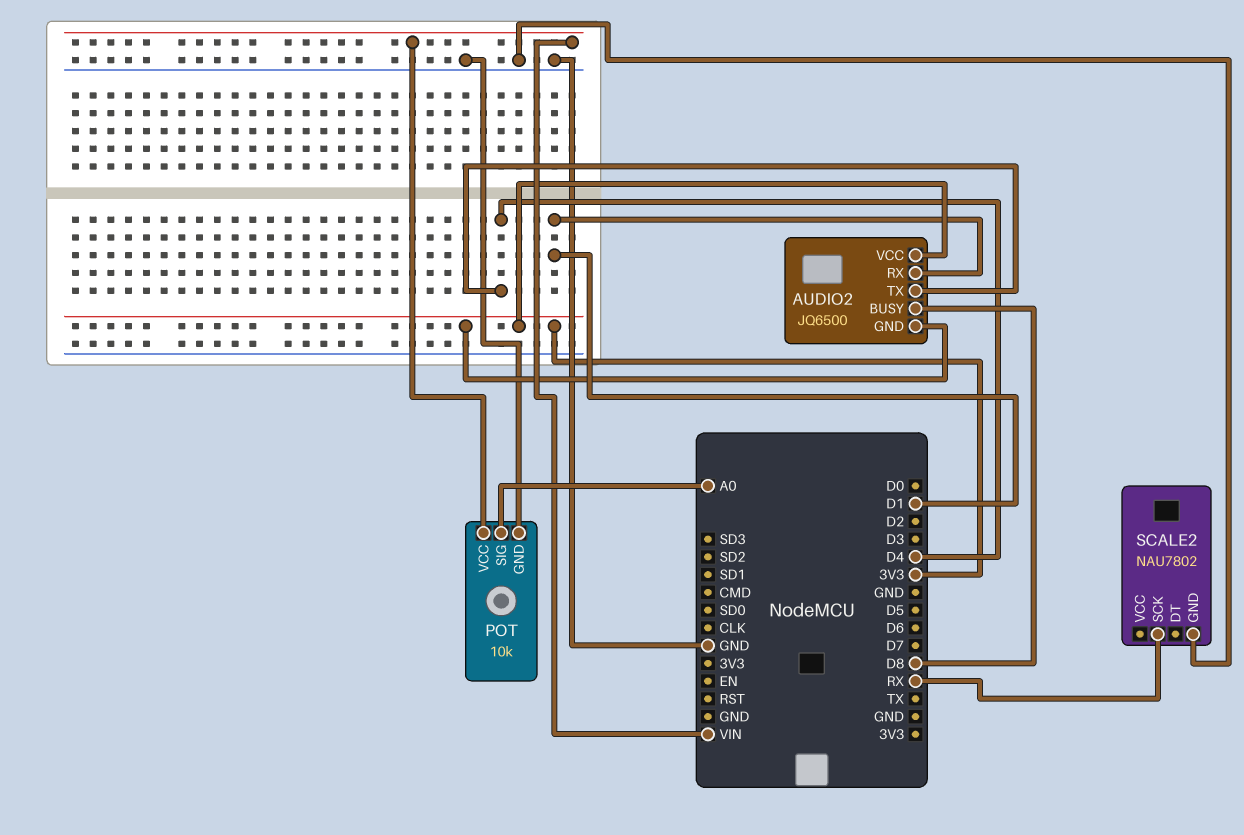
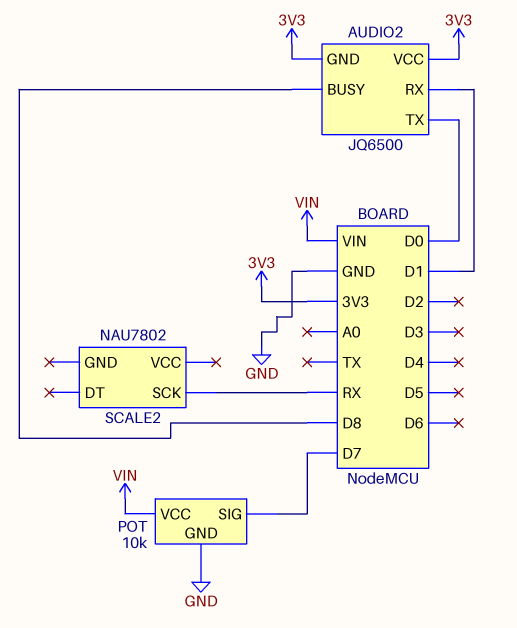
AUDIO2 pin TX: D4 -> D0
POT pin SIG: A0 -> D7
SCALE2 pin GND: GND -> none

